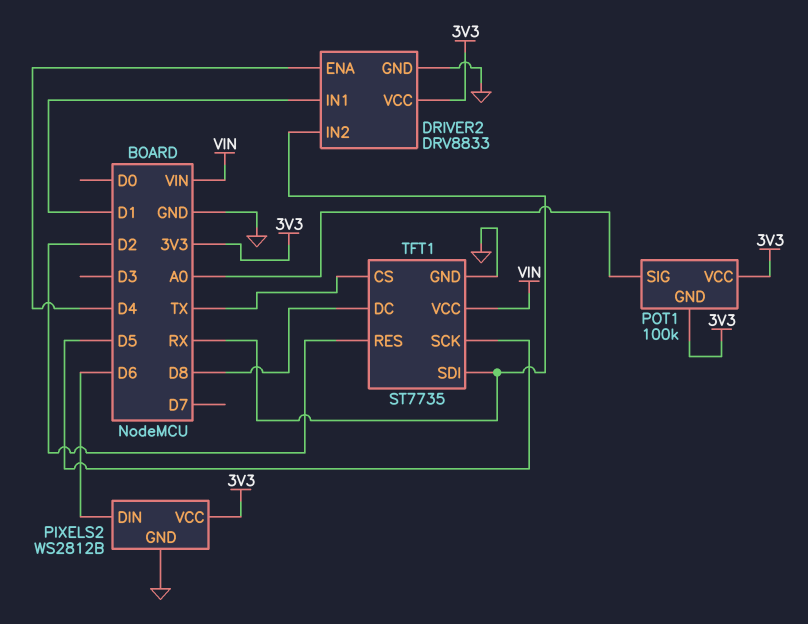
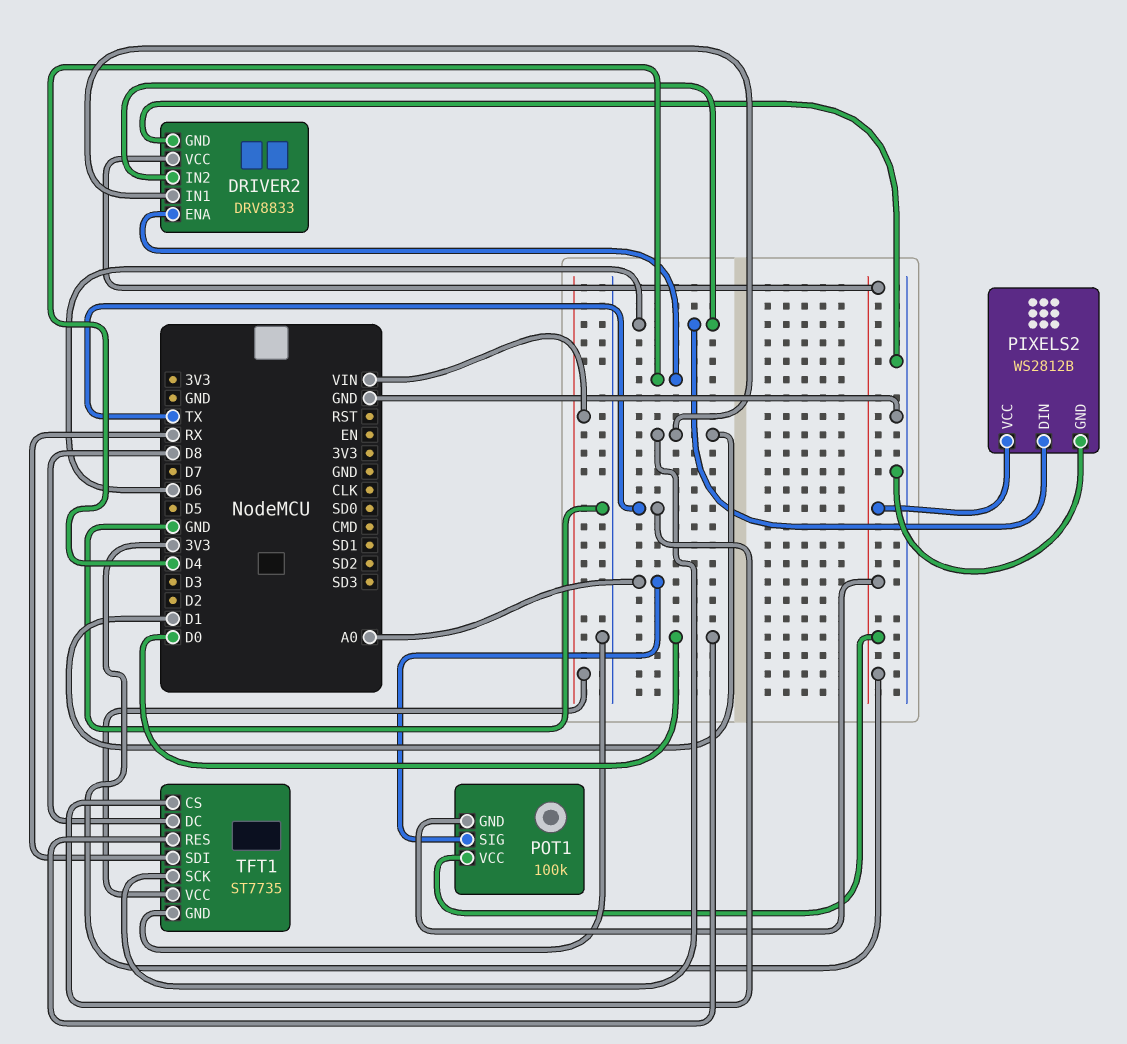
DRIVER2 pin IN2: RX -> D6
TFT1 pin RES: D2 -> D0
TFT1 pin SCK: D5 -> D1

